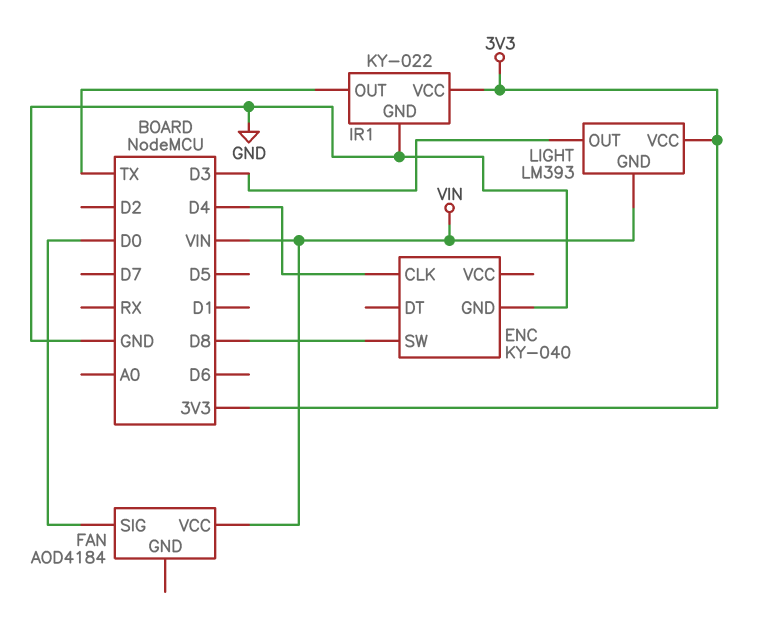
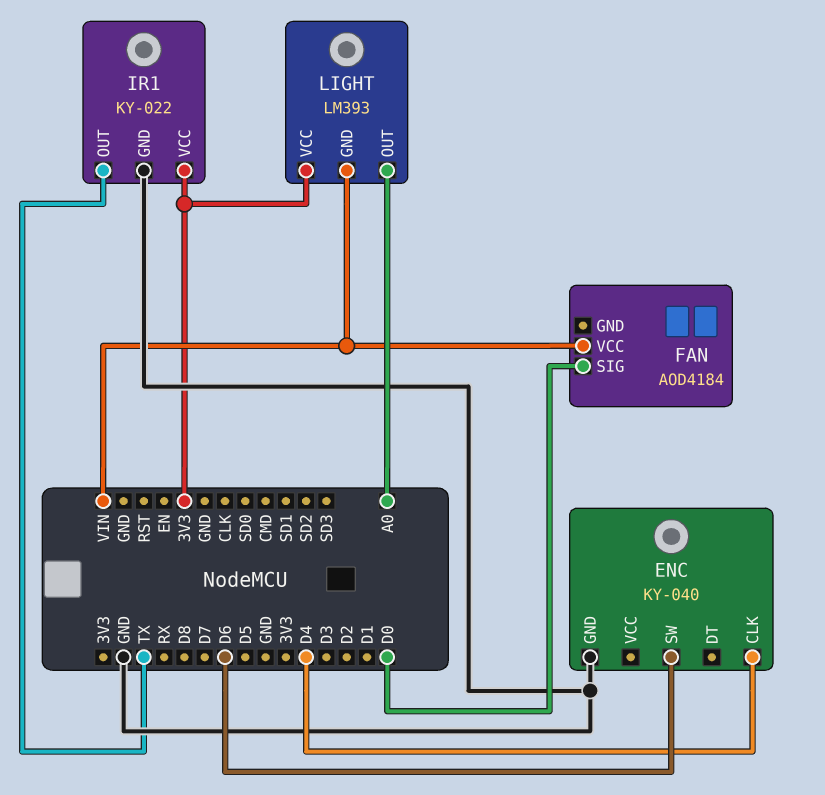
ENC pin SW: D8 -> D6
LIGHT pin OUT: D3 -> A0

